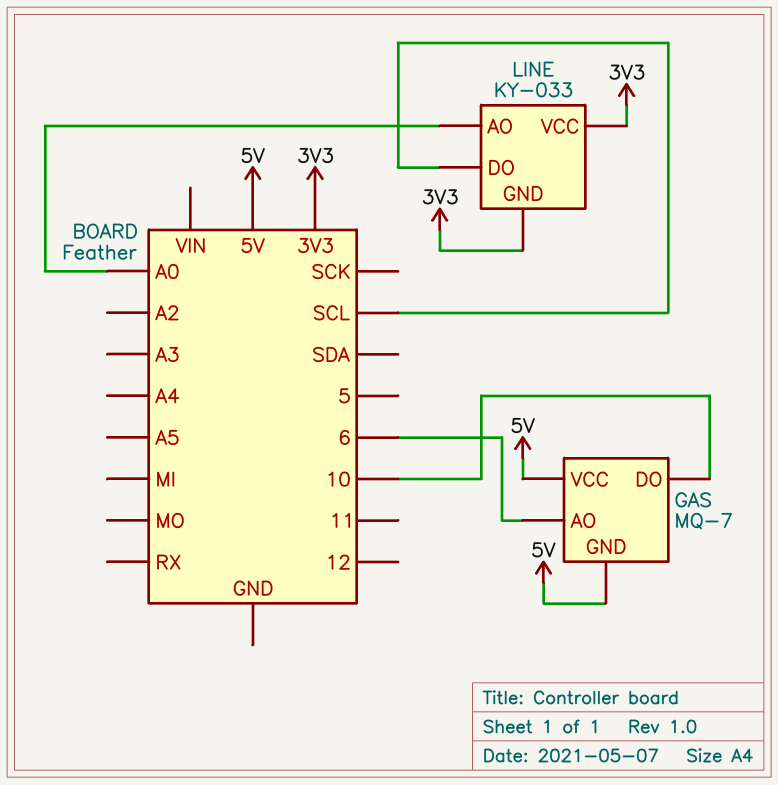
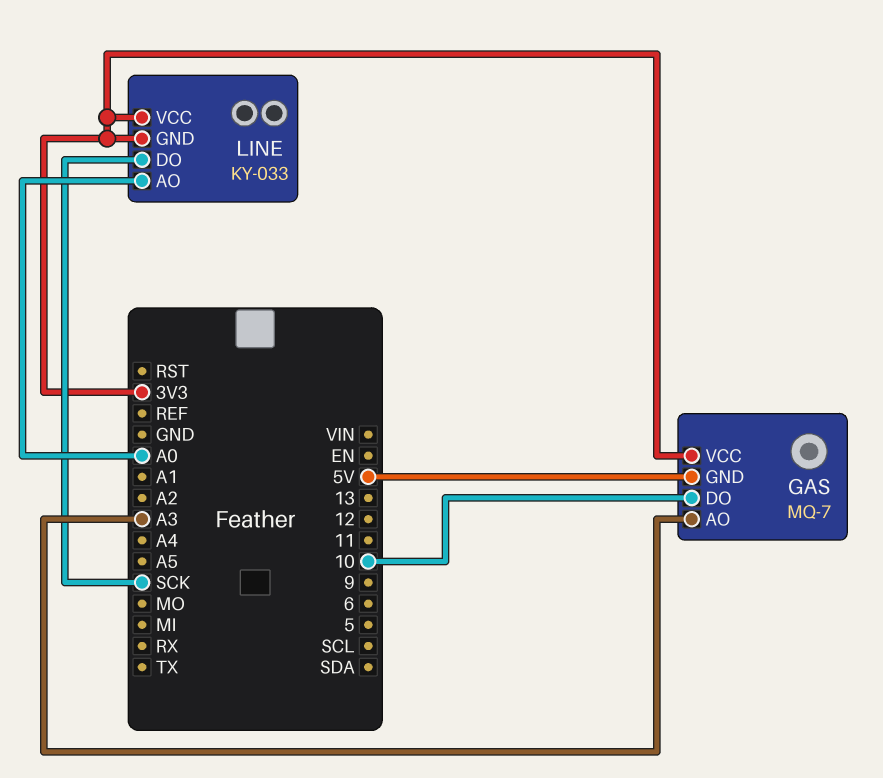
GAS pin AO: 6 -> A3
GAS pin VCC: 5V -> 3V3
LINE pin DO: SCL -> SCK

